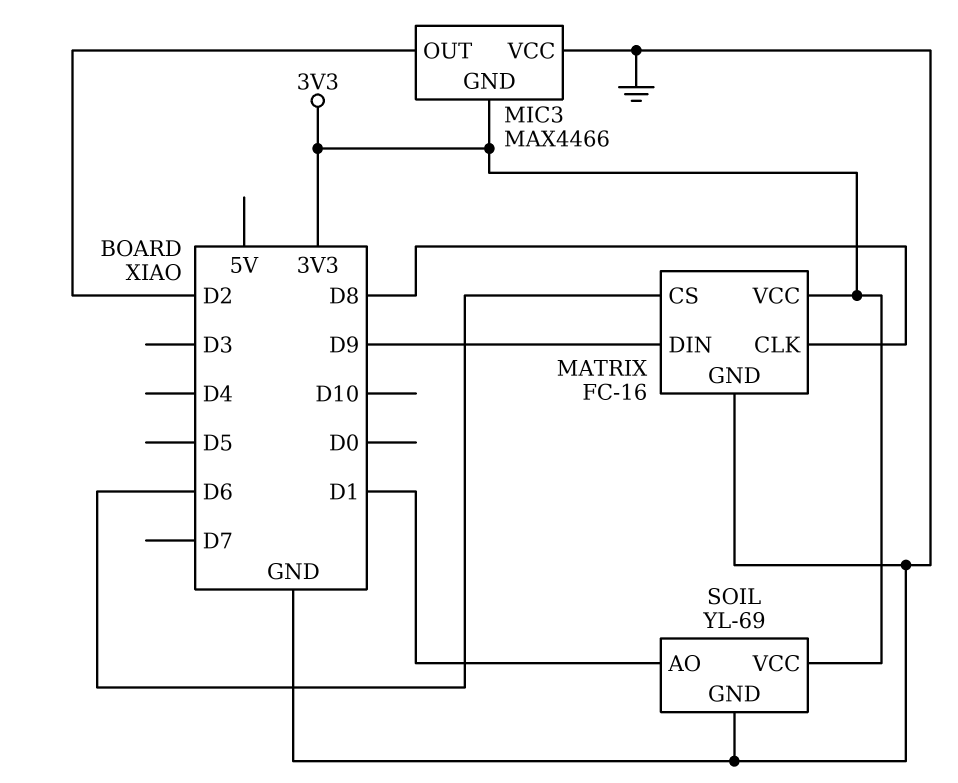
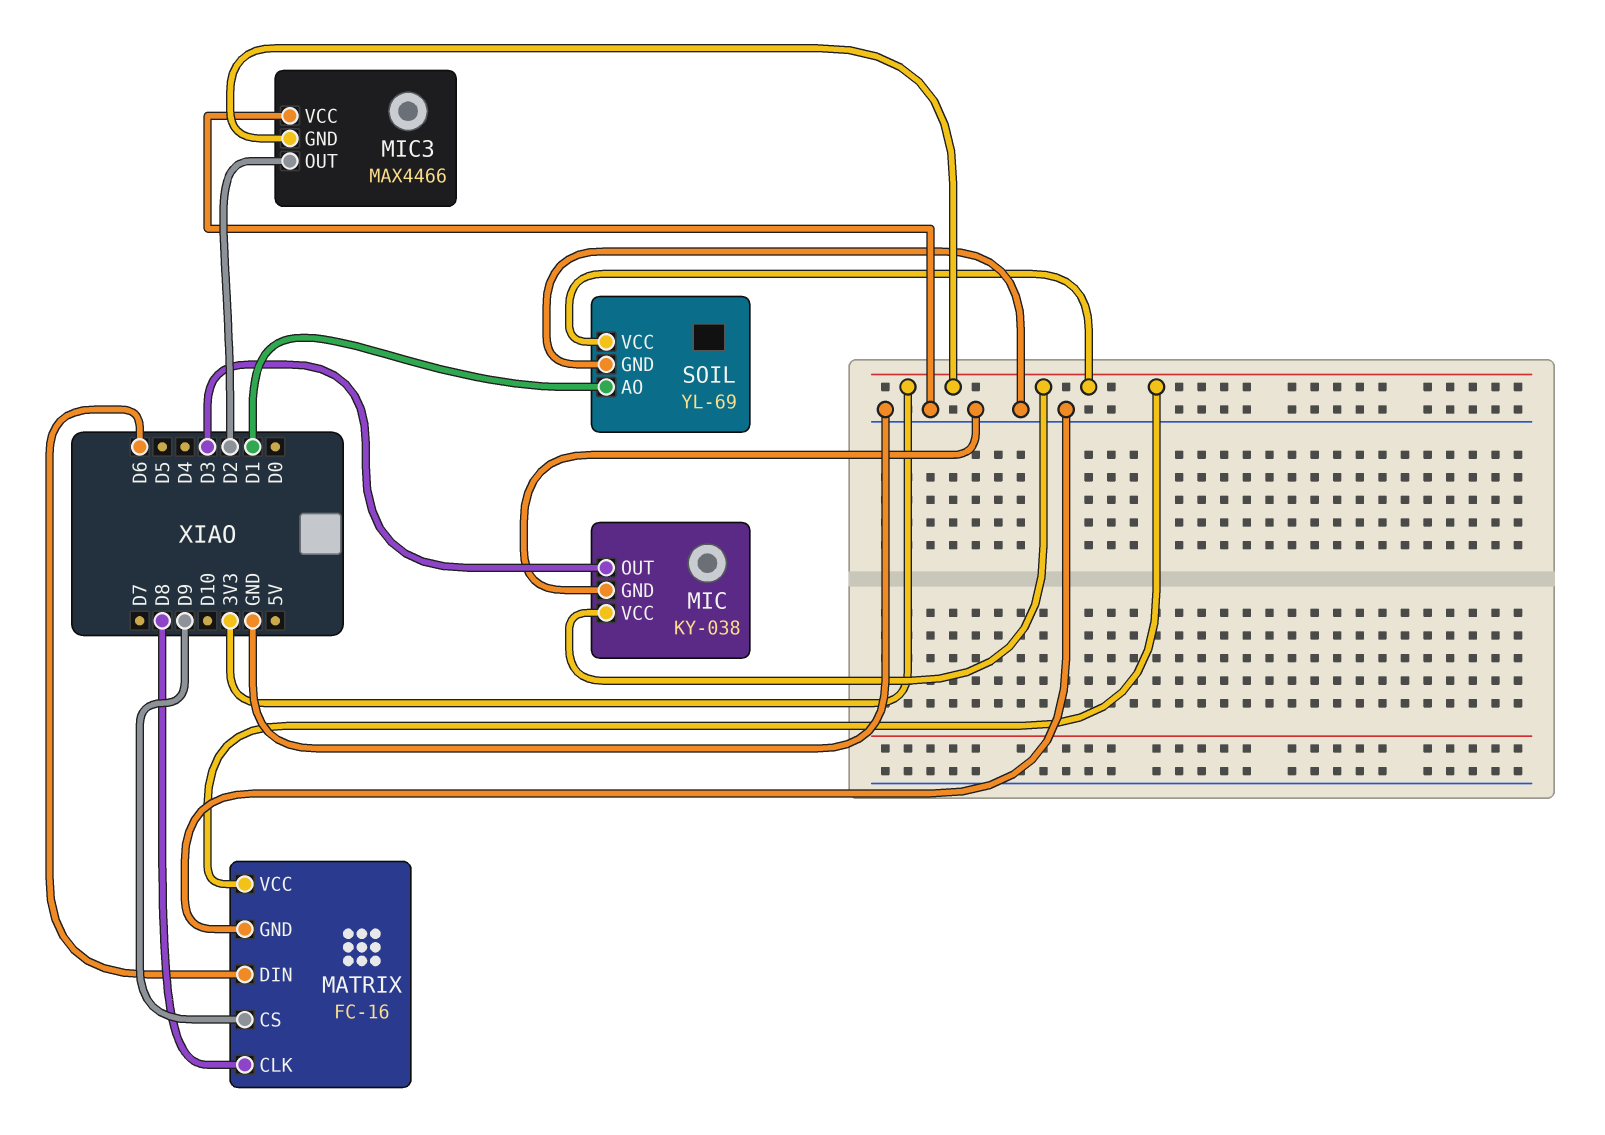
MATRIX pin CS: D6 -> D9
MATRIX pin DIN: D9 -> D6
MIC: none -> KY-038
MIC pin GND: none -> GND
MIC pin OUT: none -> D3
MIC pin VCC: none -> 3V3

